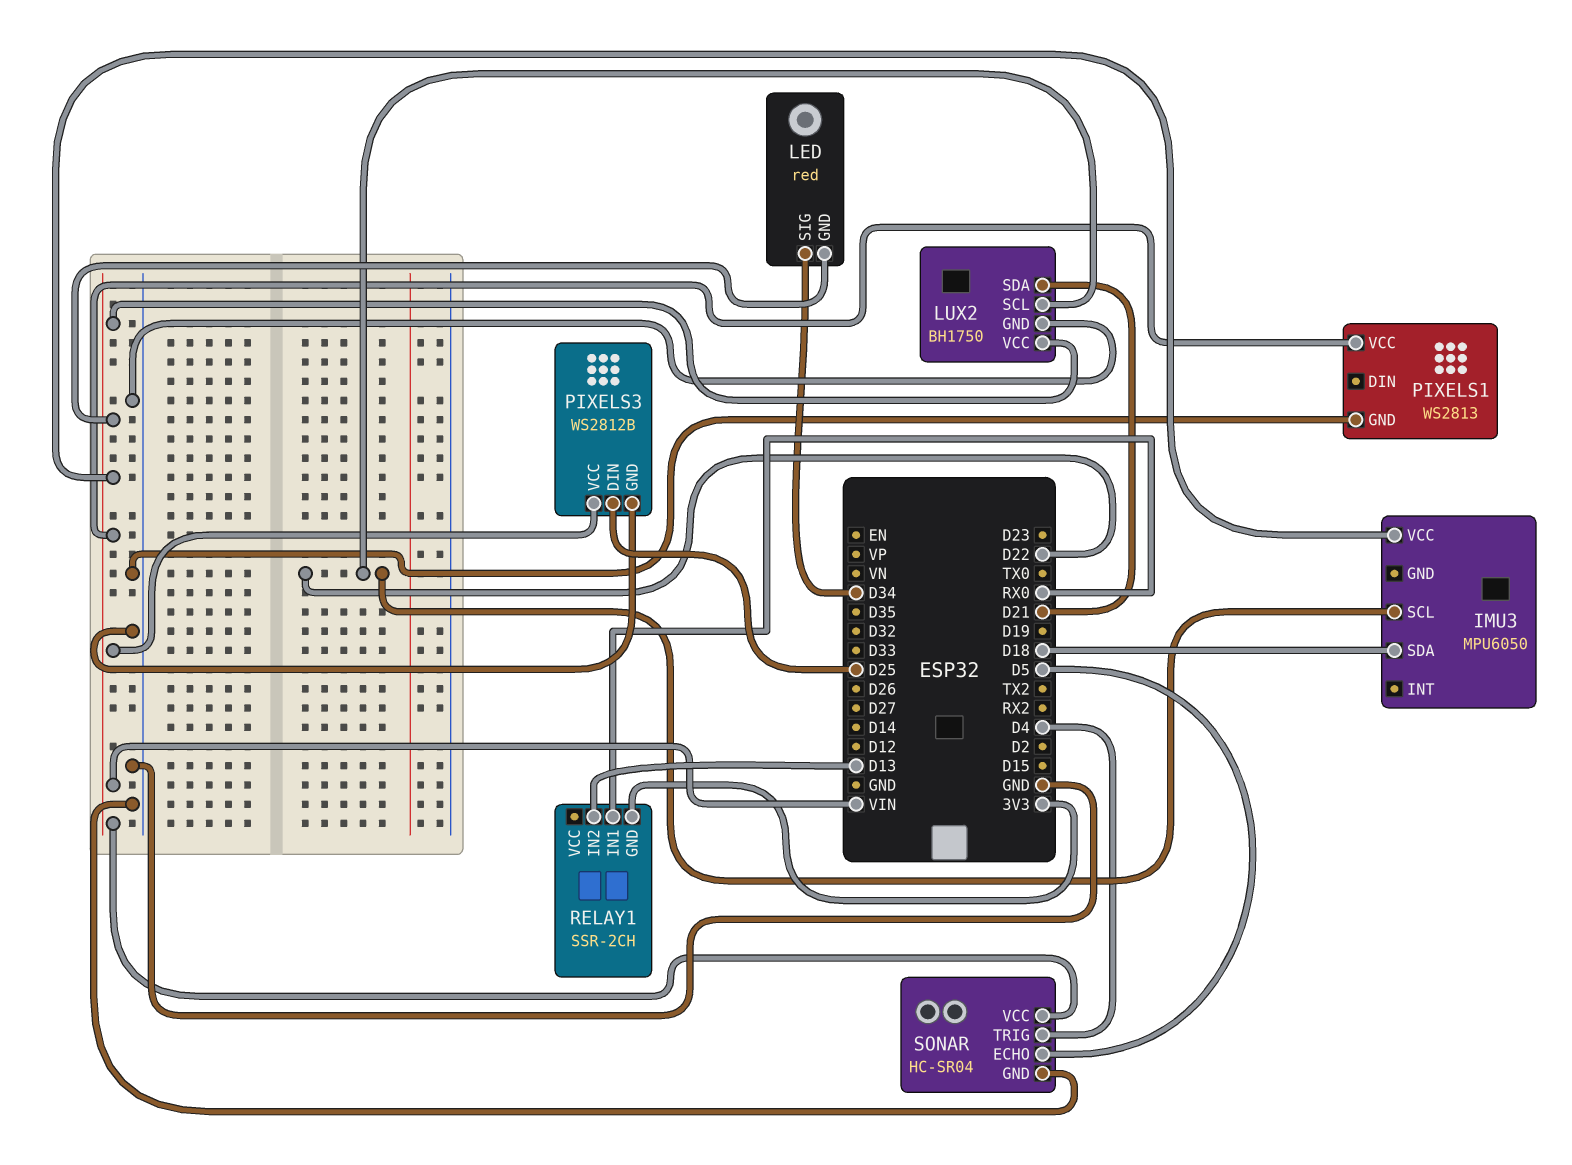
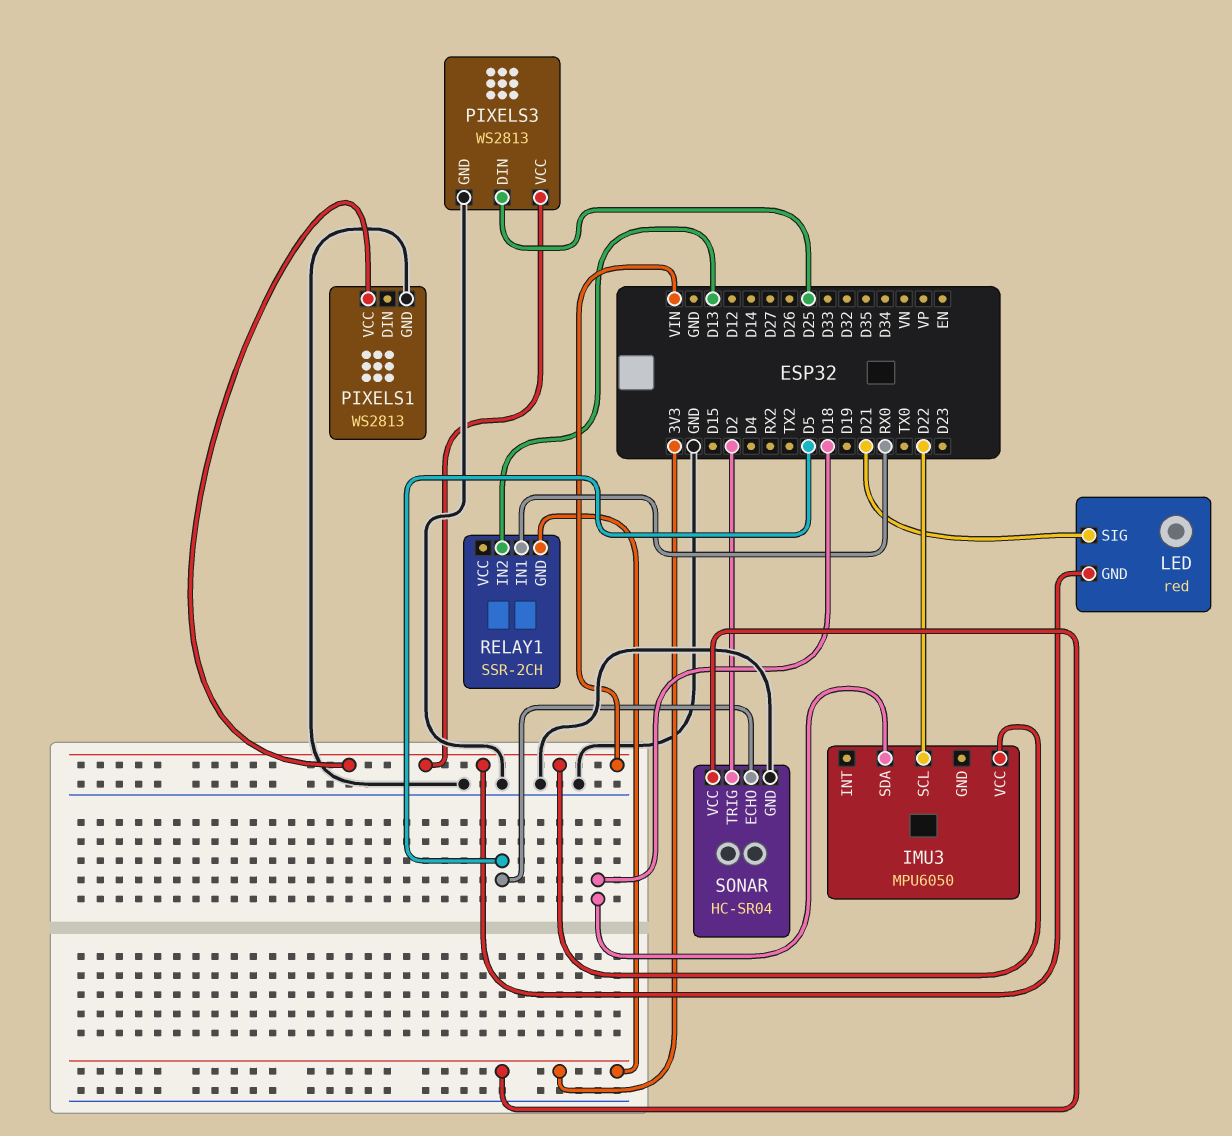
LED pin SIG: D34 -> D21
LUX2: BH1750 -> none
LUX2 pin GND: GND -> none
LUX2 pin SCL: D22 -> none
LUX2 pin SDA: D21 -> none
LUX2 pin VCC: VIN -> none
PIXELS3: WS2812B -> WS2813
SONAR pin TRIG: D4 -> D2
SONAR pin VCC: VIN -> 3V3

